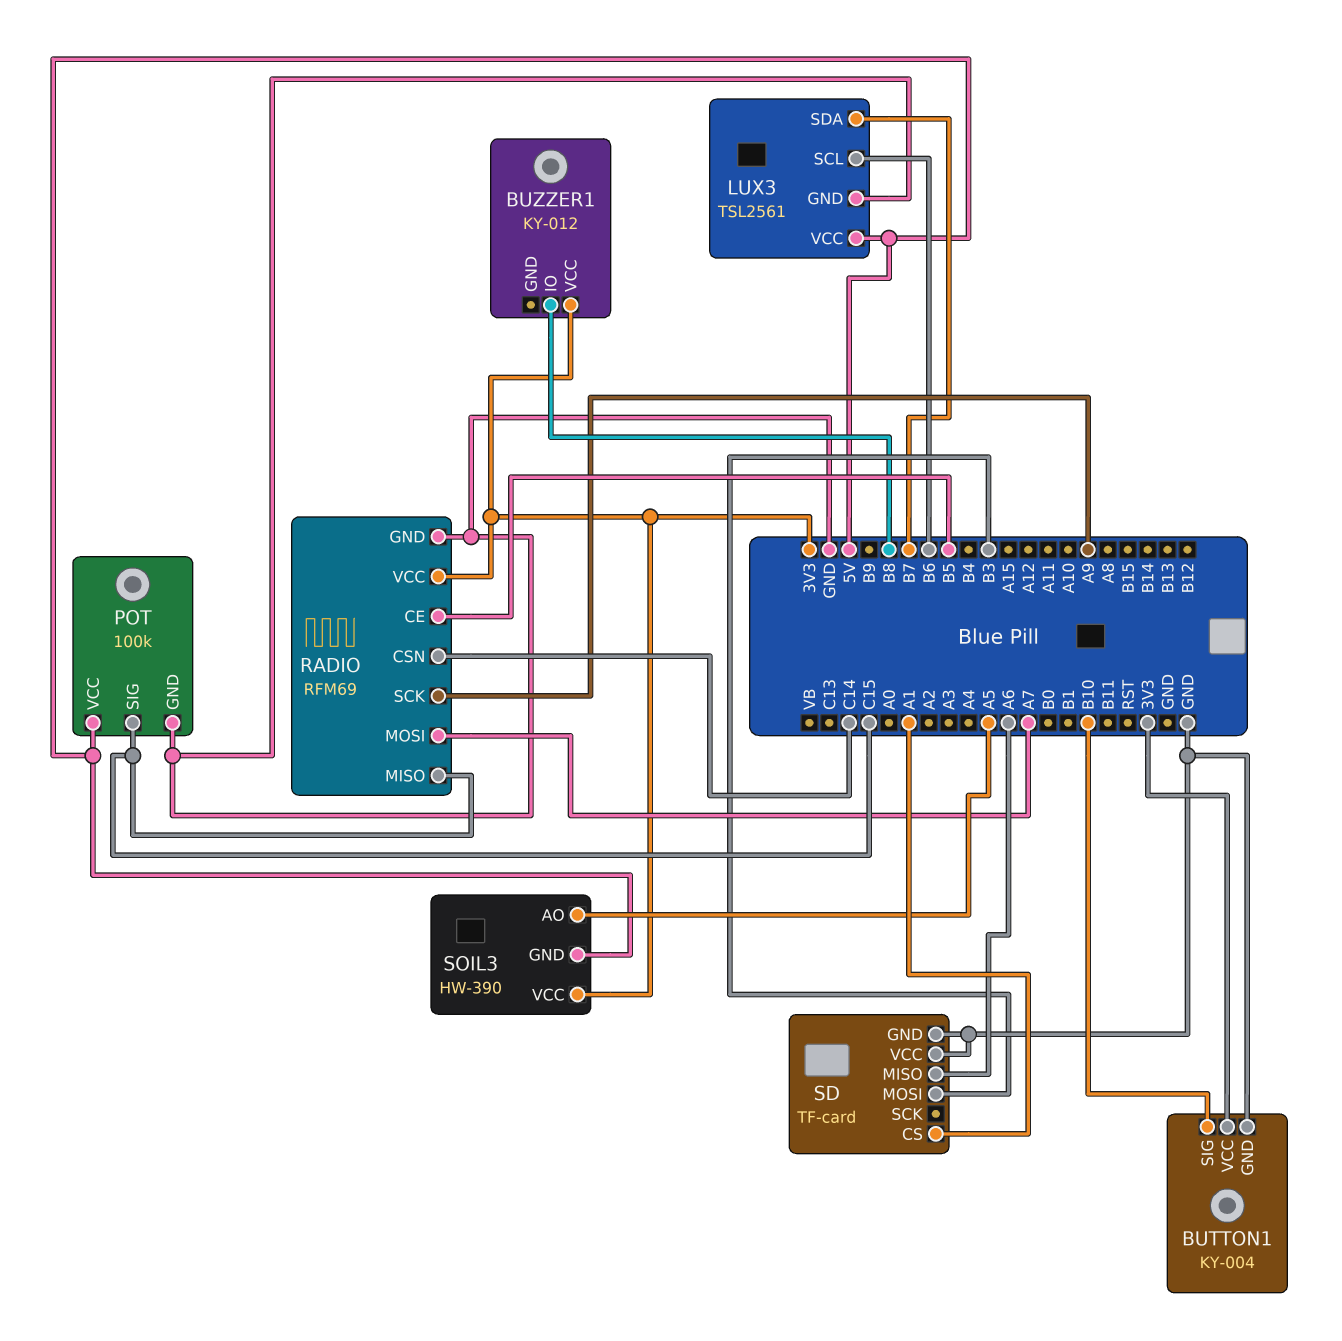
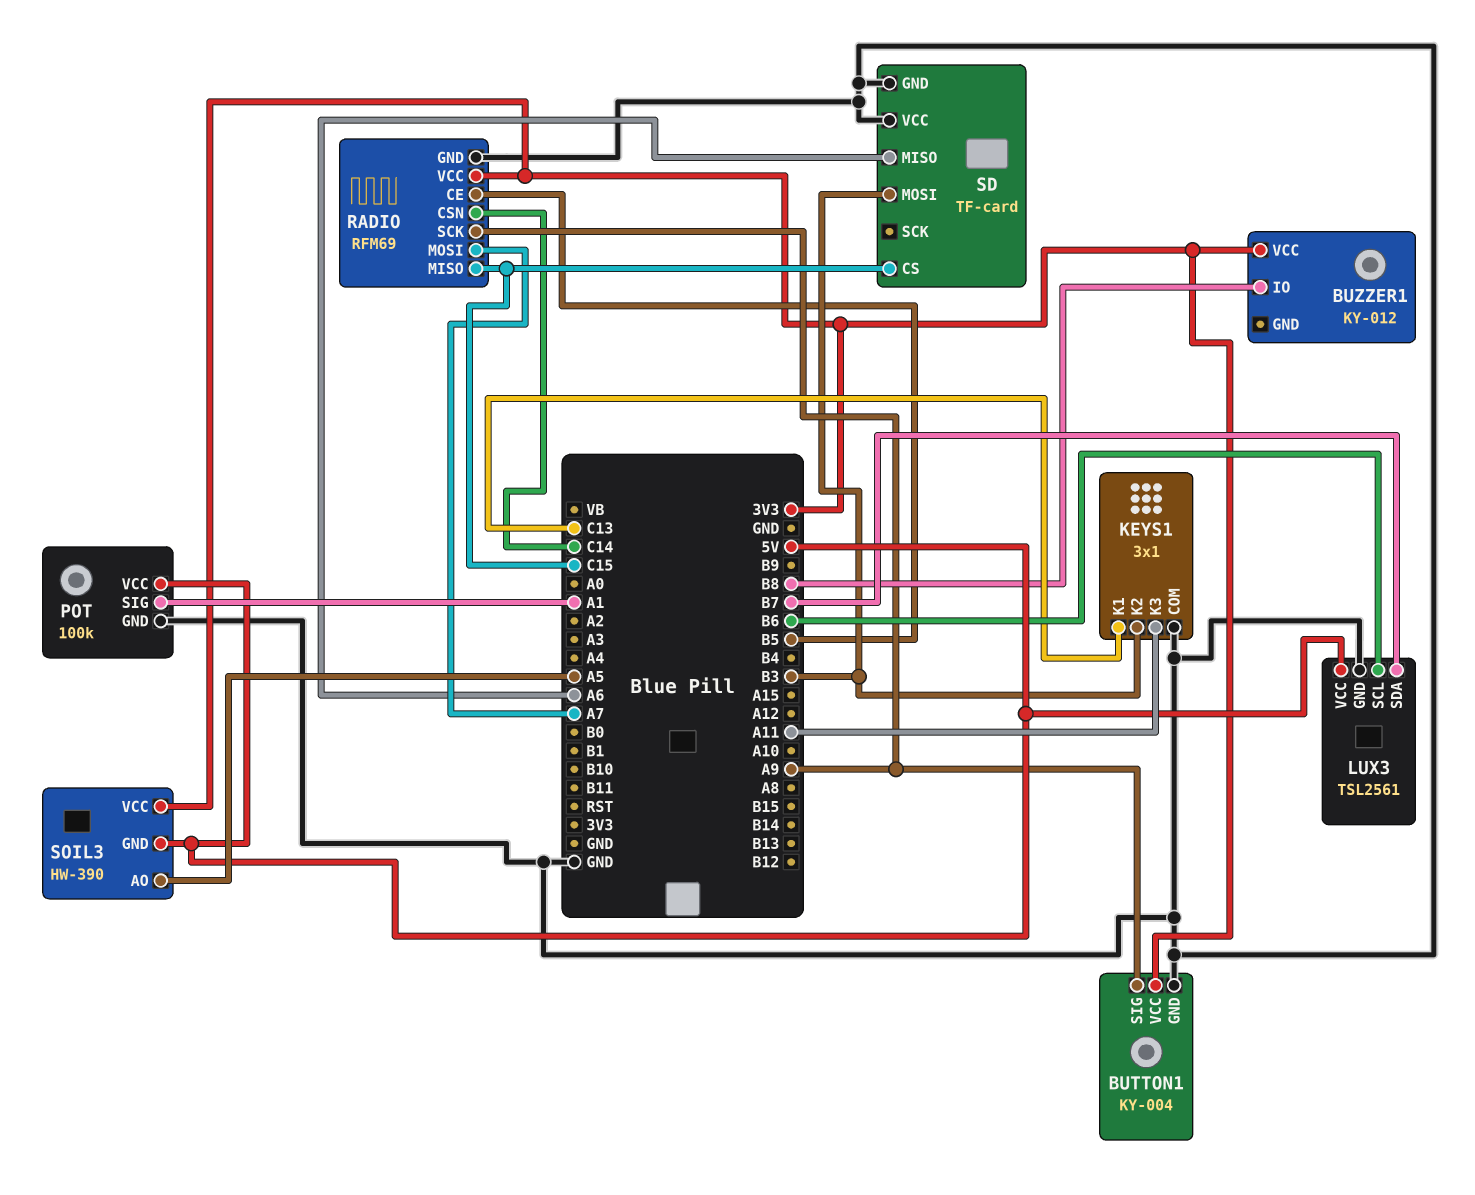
BUTTON1 pin SIG: B10 -> A9
KEYS1: none -> 3x1
KEYS1 pin COM: none -> GND
KEYS1 pin K1: none -> C13
KEYS1 pin K2: none -> B3
KEYS1 pin K3: none -> A11
POT pin SIG: C15 -> A1
SD pin CS: A1 -> C15

